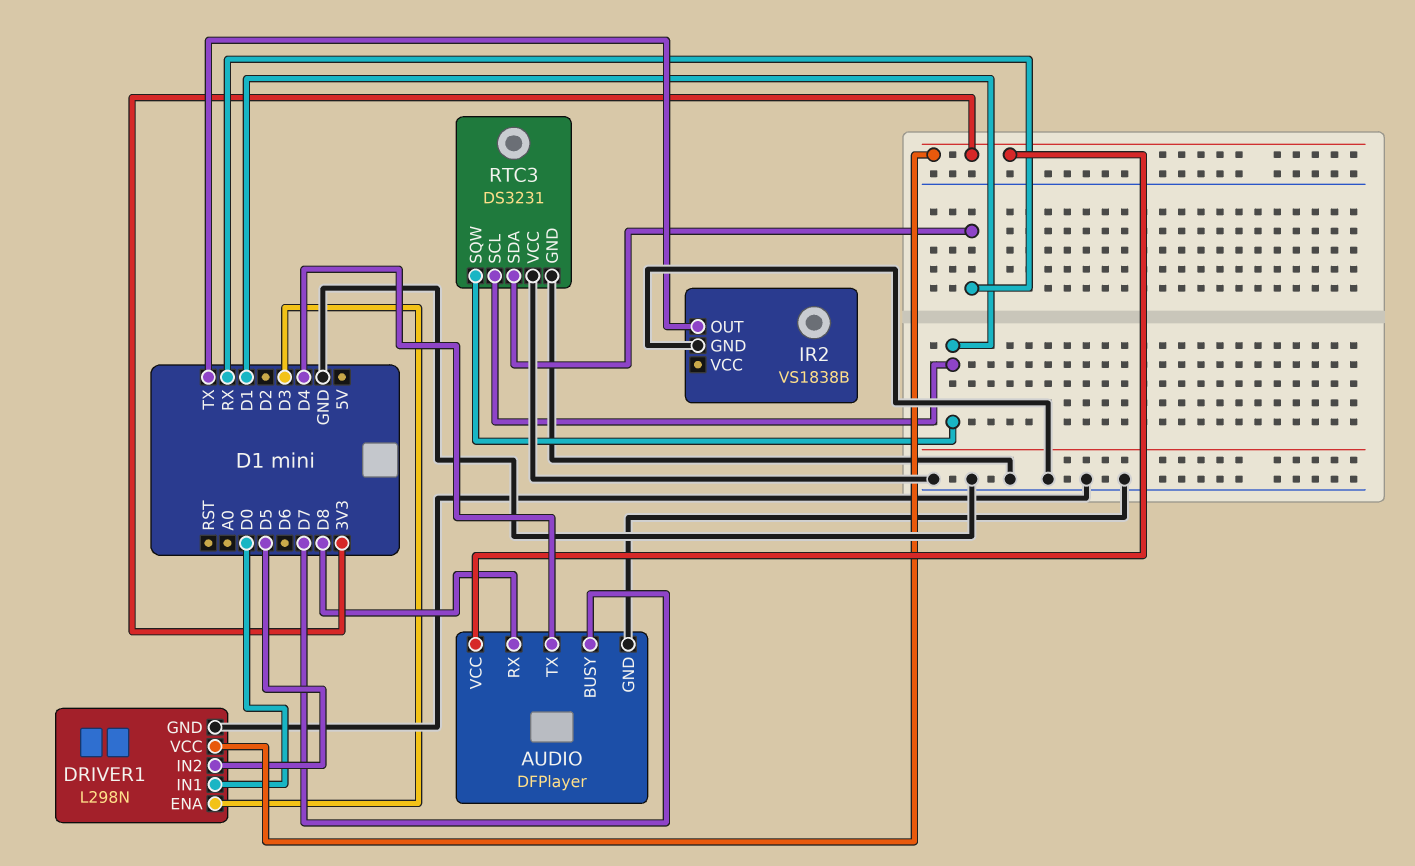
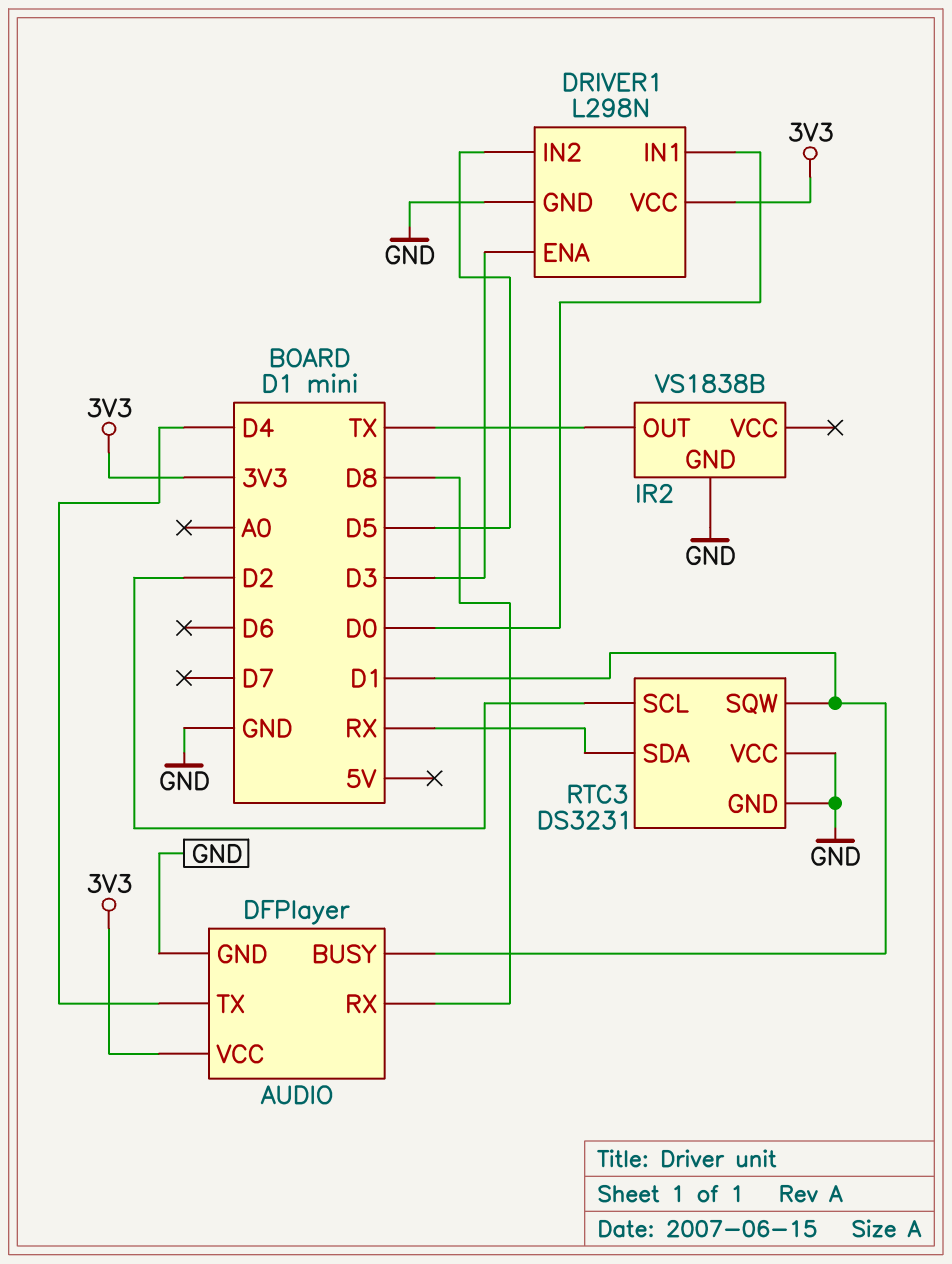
AUDIO pin BUSY: D7 -> D1
RTC3 pin SCL: D1 -> D2

